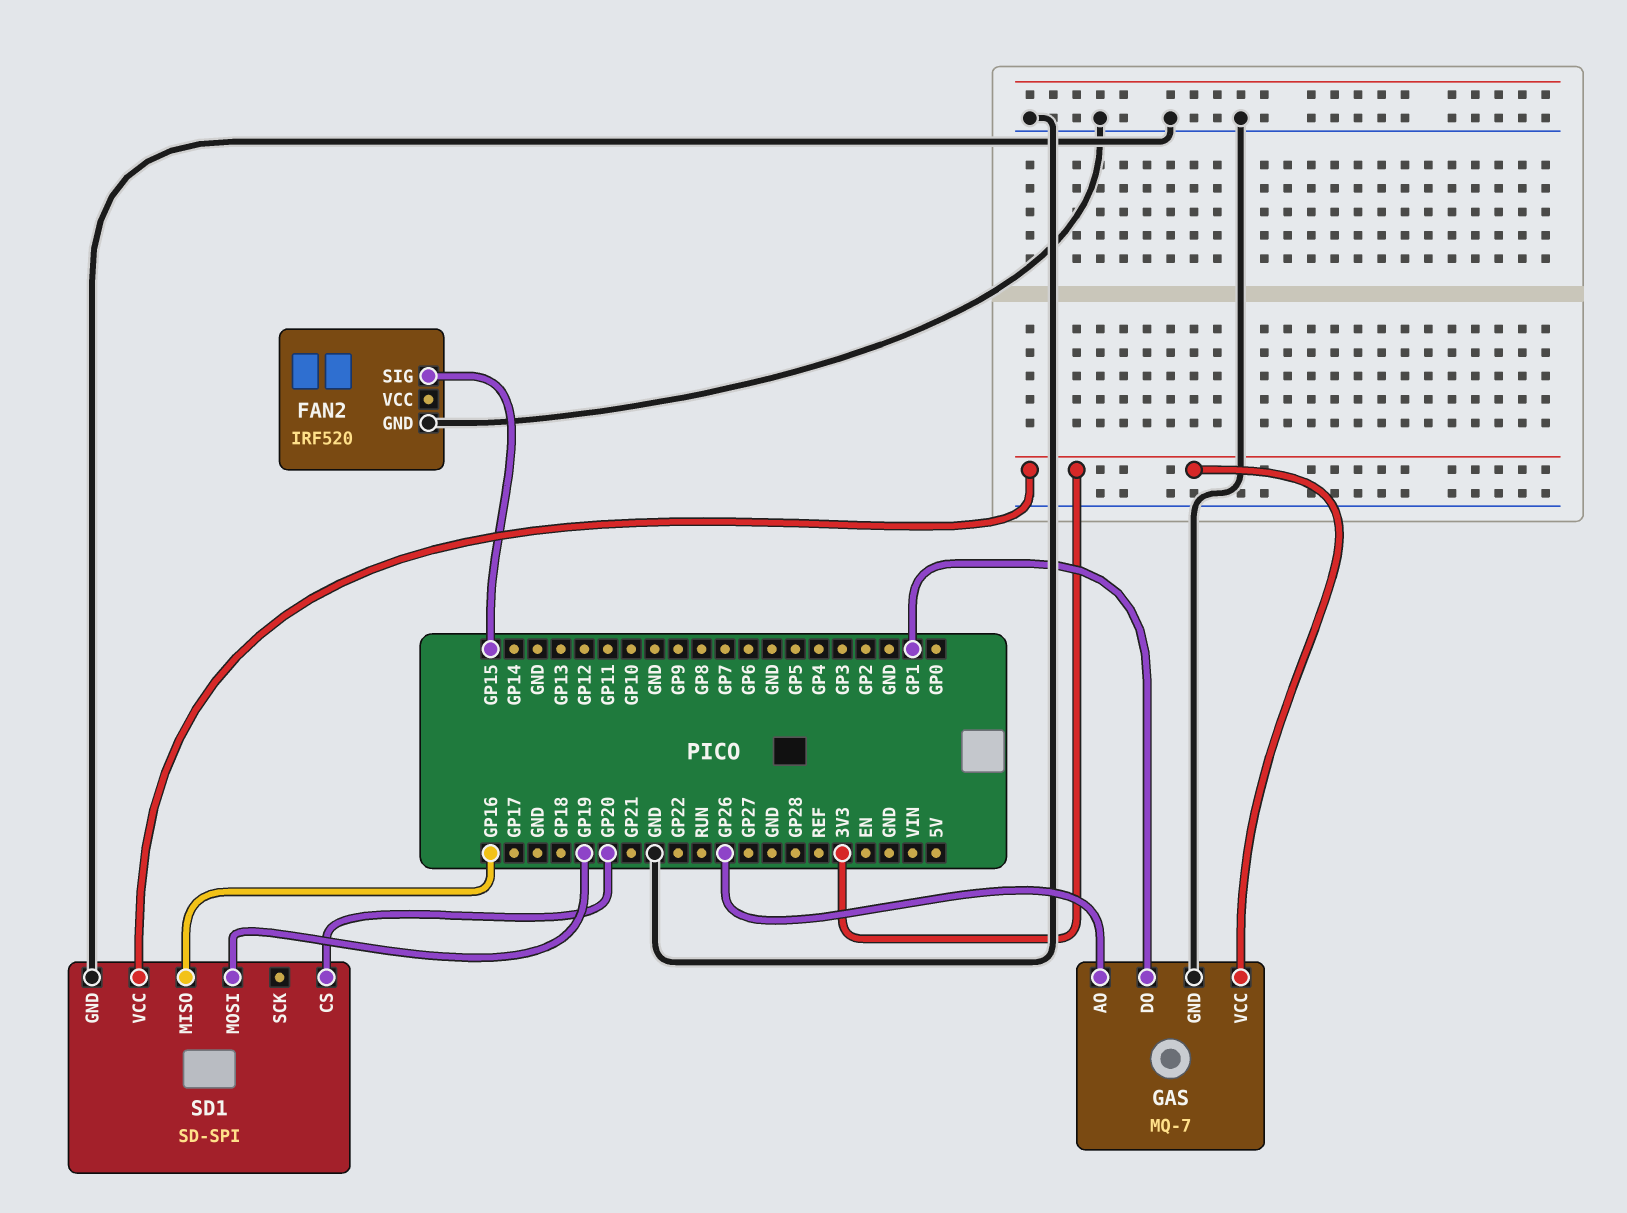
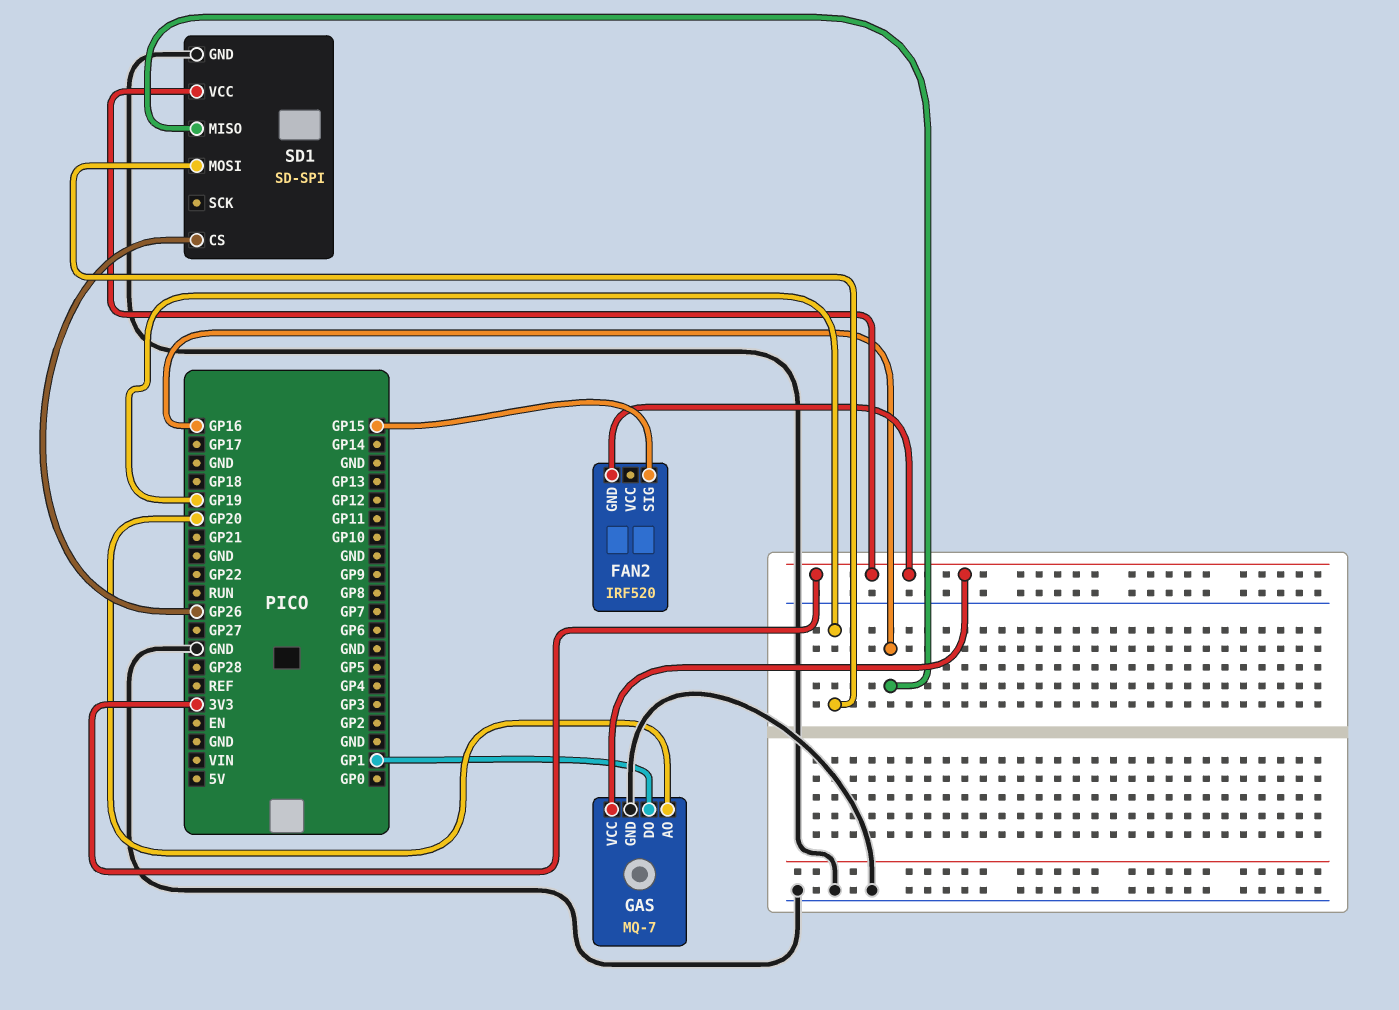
FAN2 pin GND: GND -> 3V3
GAS pin AO: GP26 -> GP20
SD1 pin CS: GP20 -> GP26

